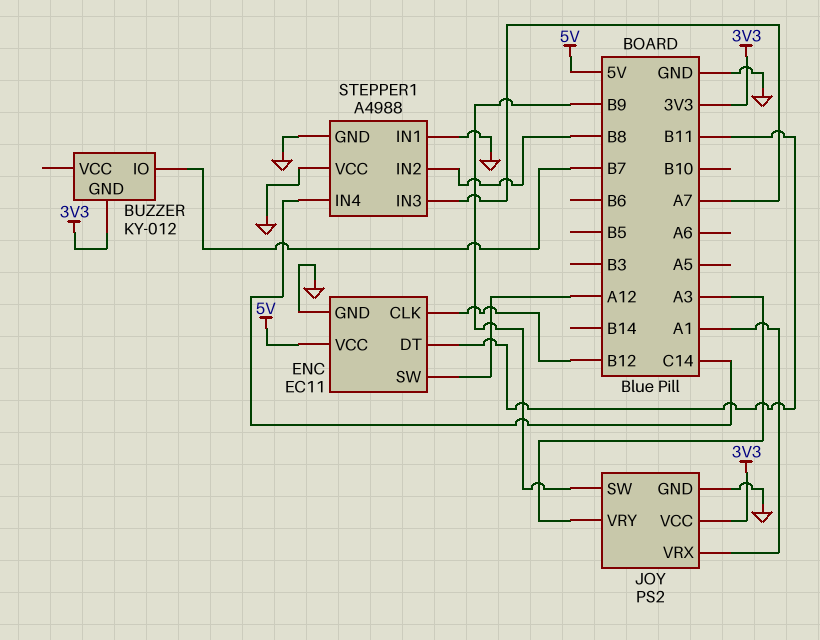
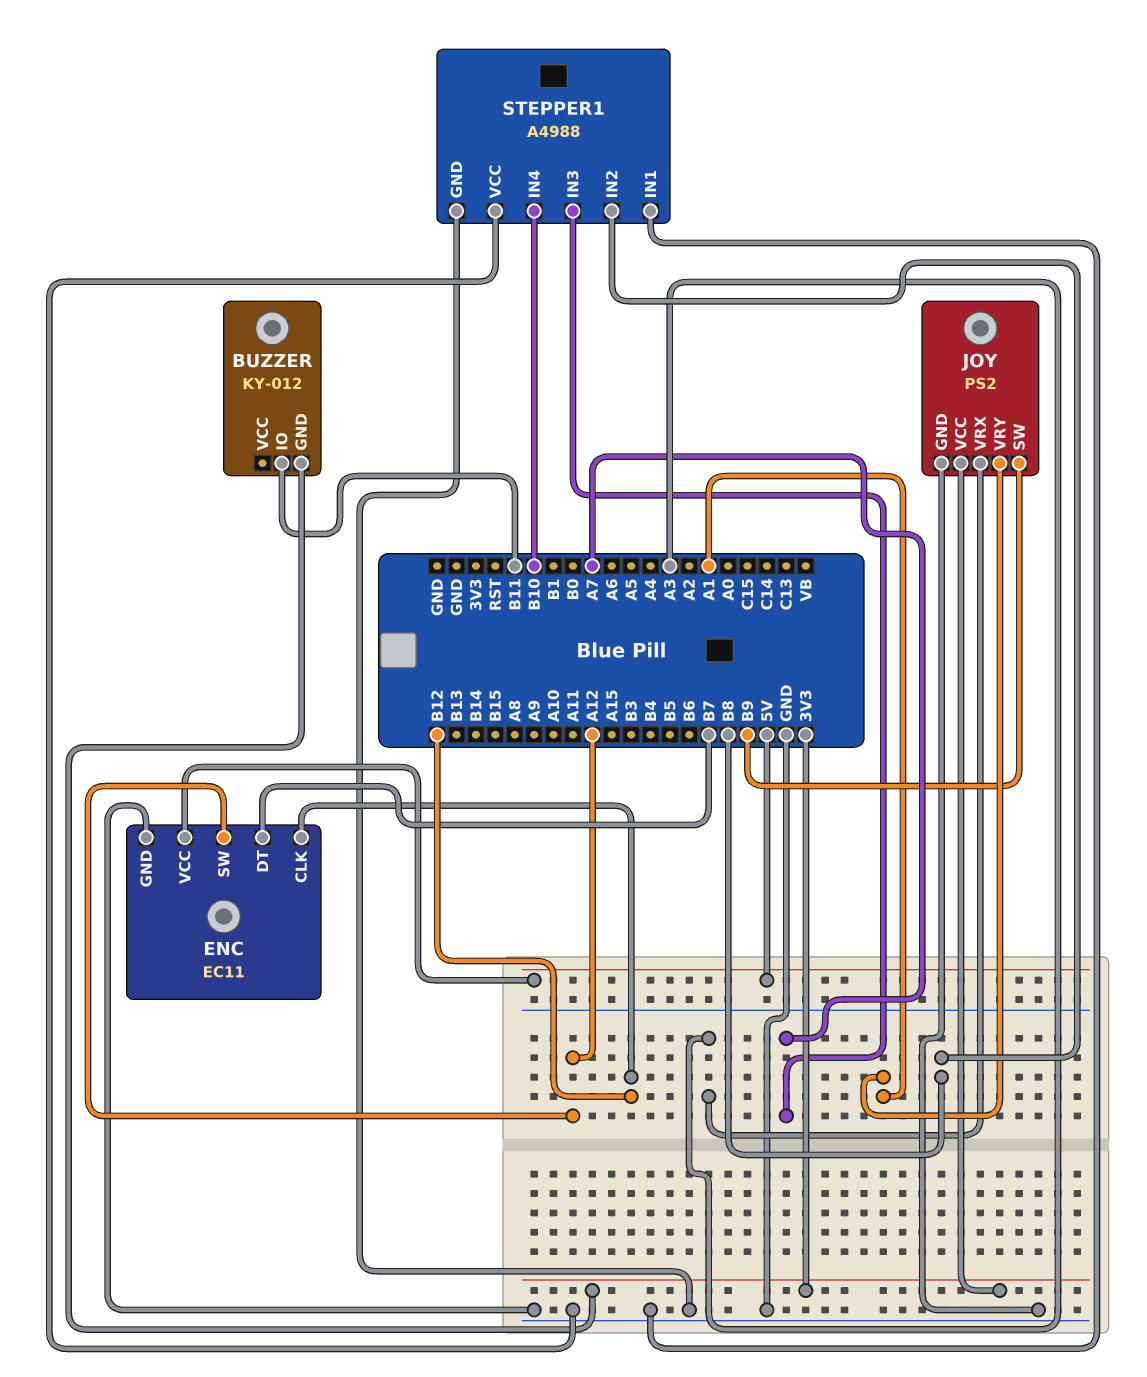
BUZZER pin IO: B7 -> B11
ENC pin DT: B11 -> B7
JOY pin VRX: A1 -> A3
JOY pin VRY: A3 -> A1
STEPPER1 pin IN4: C14 -> B10

